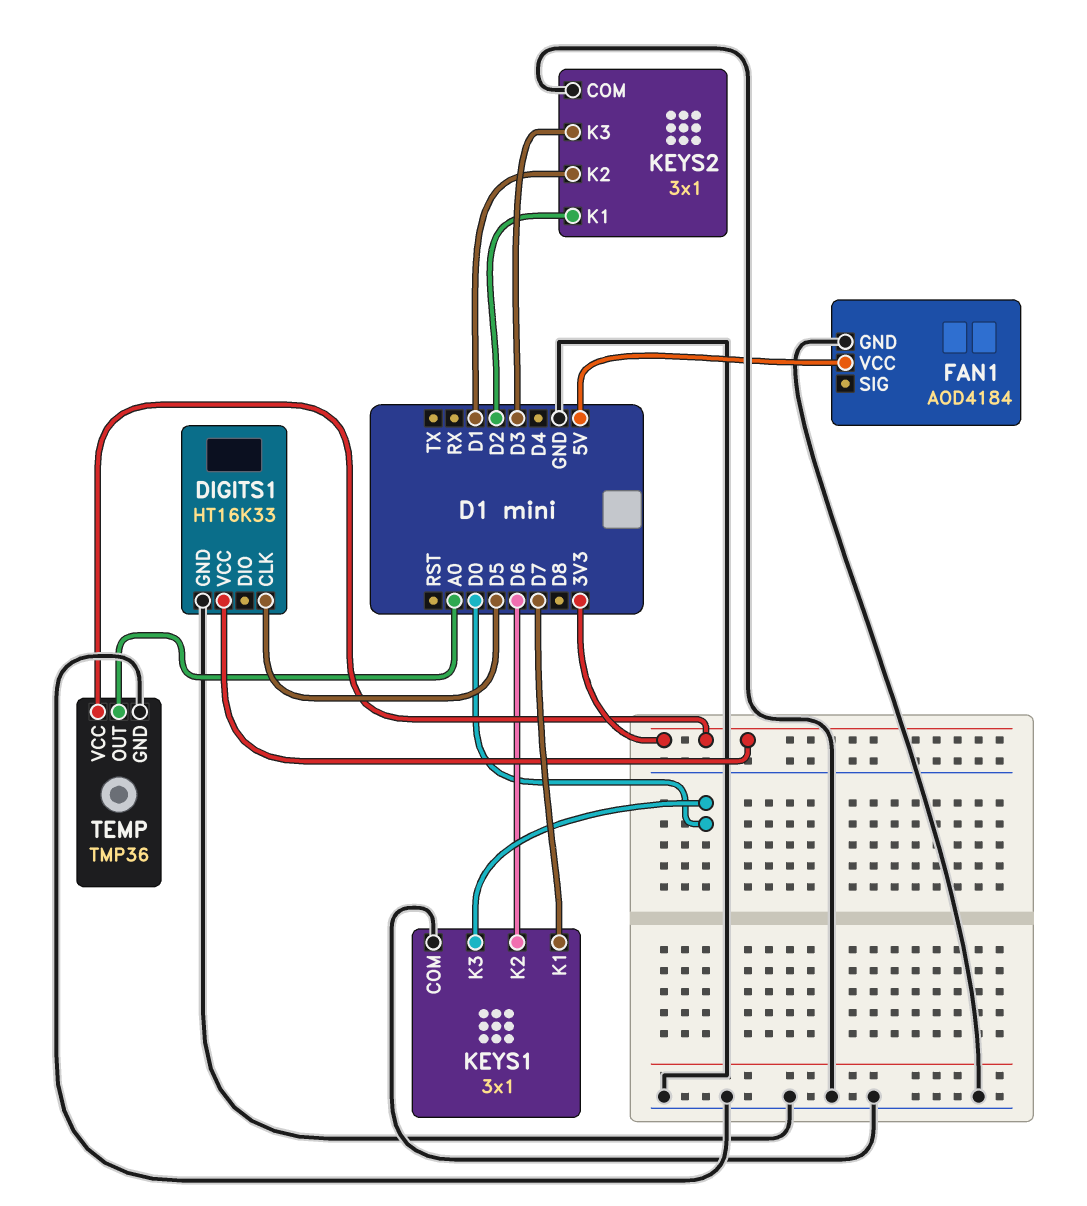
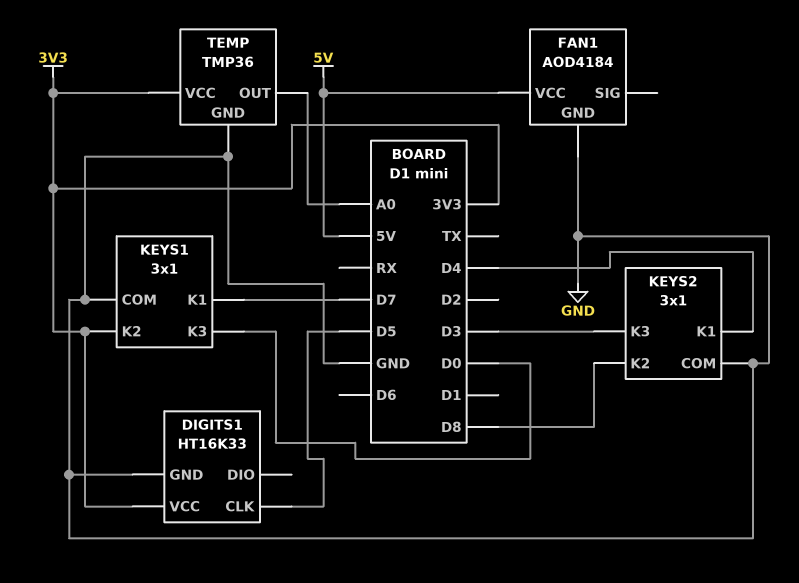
KEYS1 pin K2: D6 -> 3V3
KEYS2 pin K1: D2 -> D4
KEYS2 pin K2: D1 -> D8

